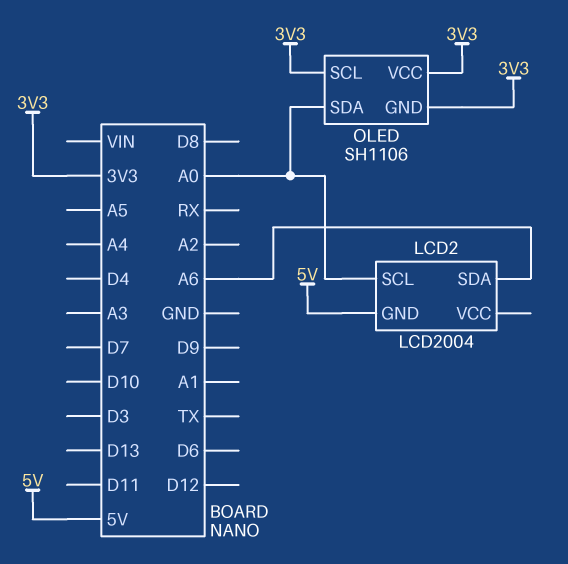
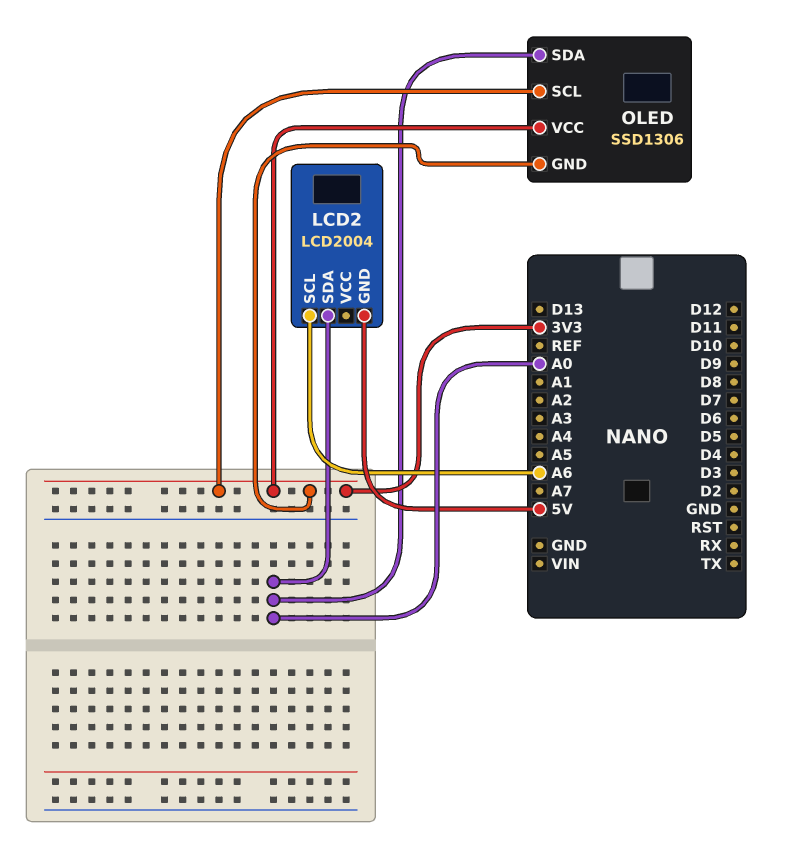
LCD2 pin SCL: A0 -> A6
LCD2 pin SDA: A6 -> A0
OLED: SH1106 -> SSD1306

